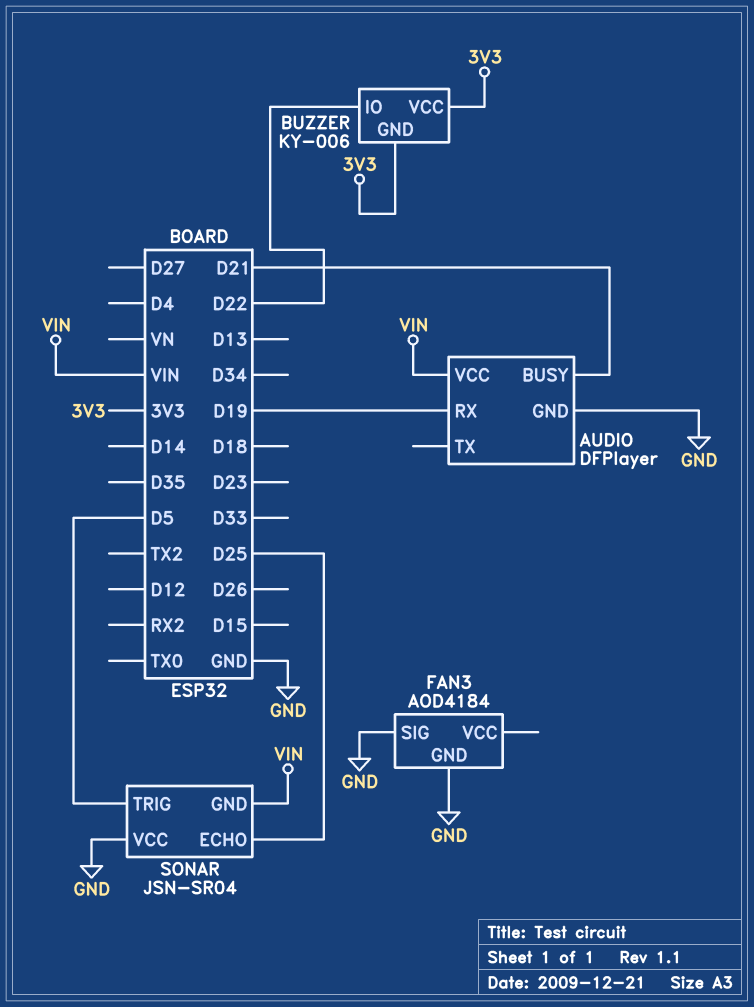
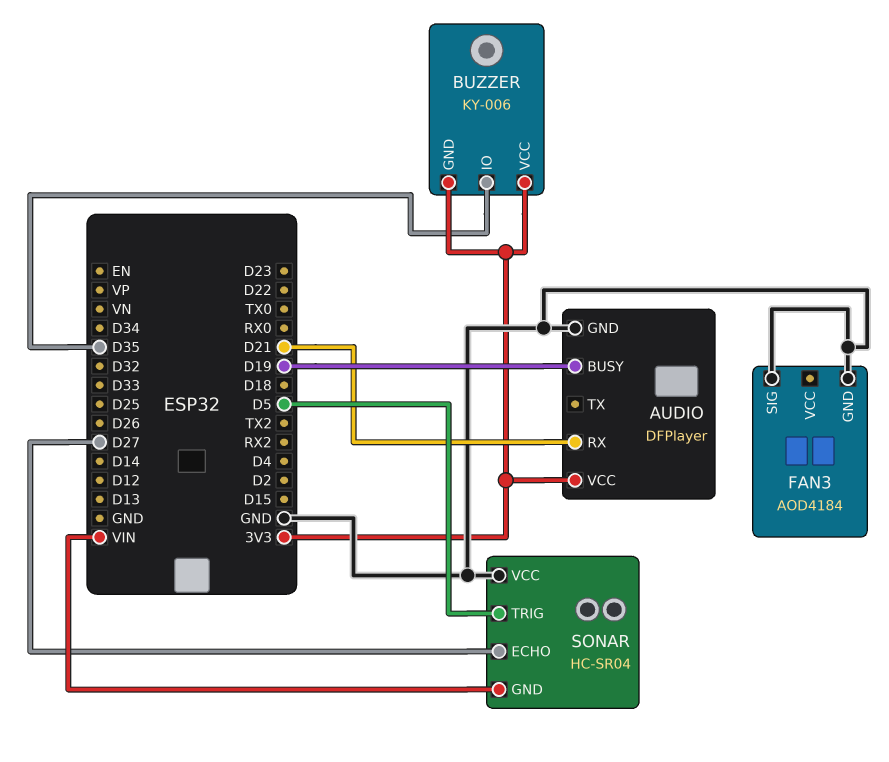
AUDIO pin BUSY: D21 -> D19
AUDIO pin RX: D19 -> D21
AUDIO pin VCC: VIN -> 3V3
BUZZER pin IO: D22 -> D35
SONAR: JSN-SR04 -> HC-SR04
SONAR pin ECHO: D25 -> D27

